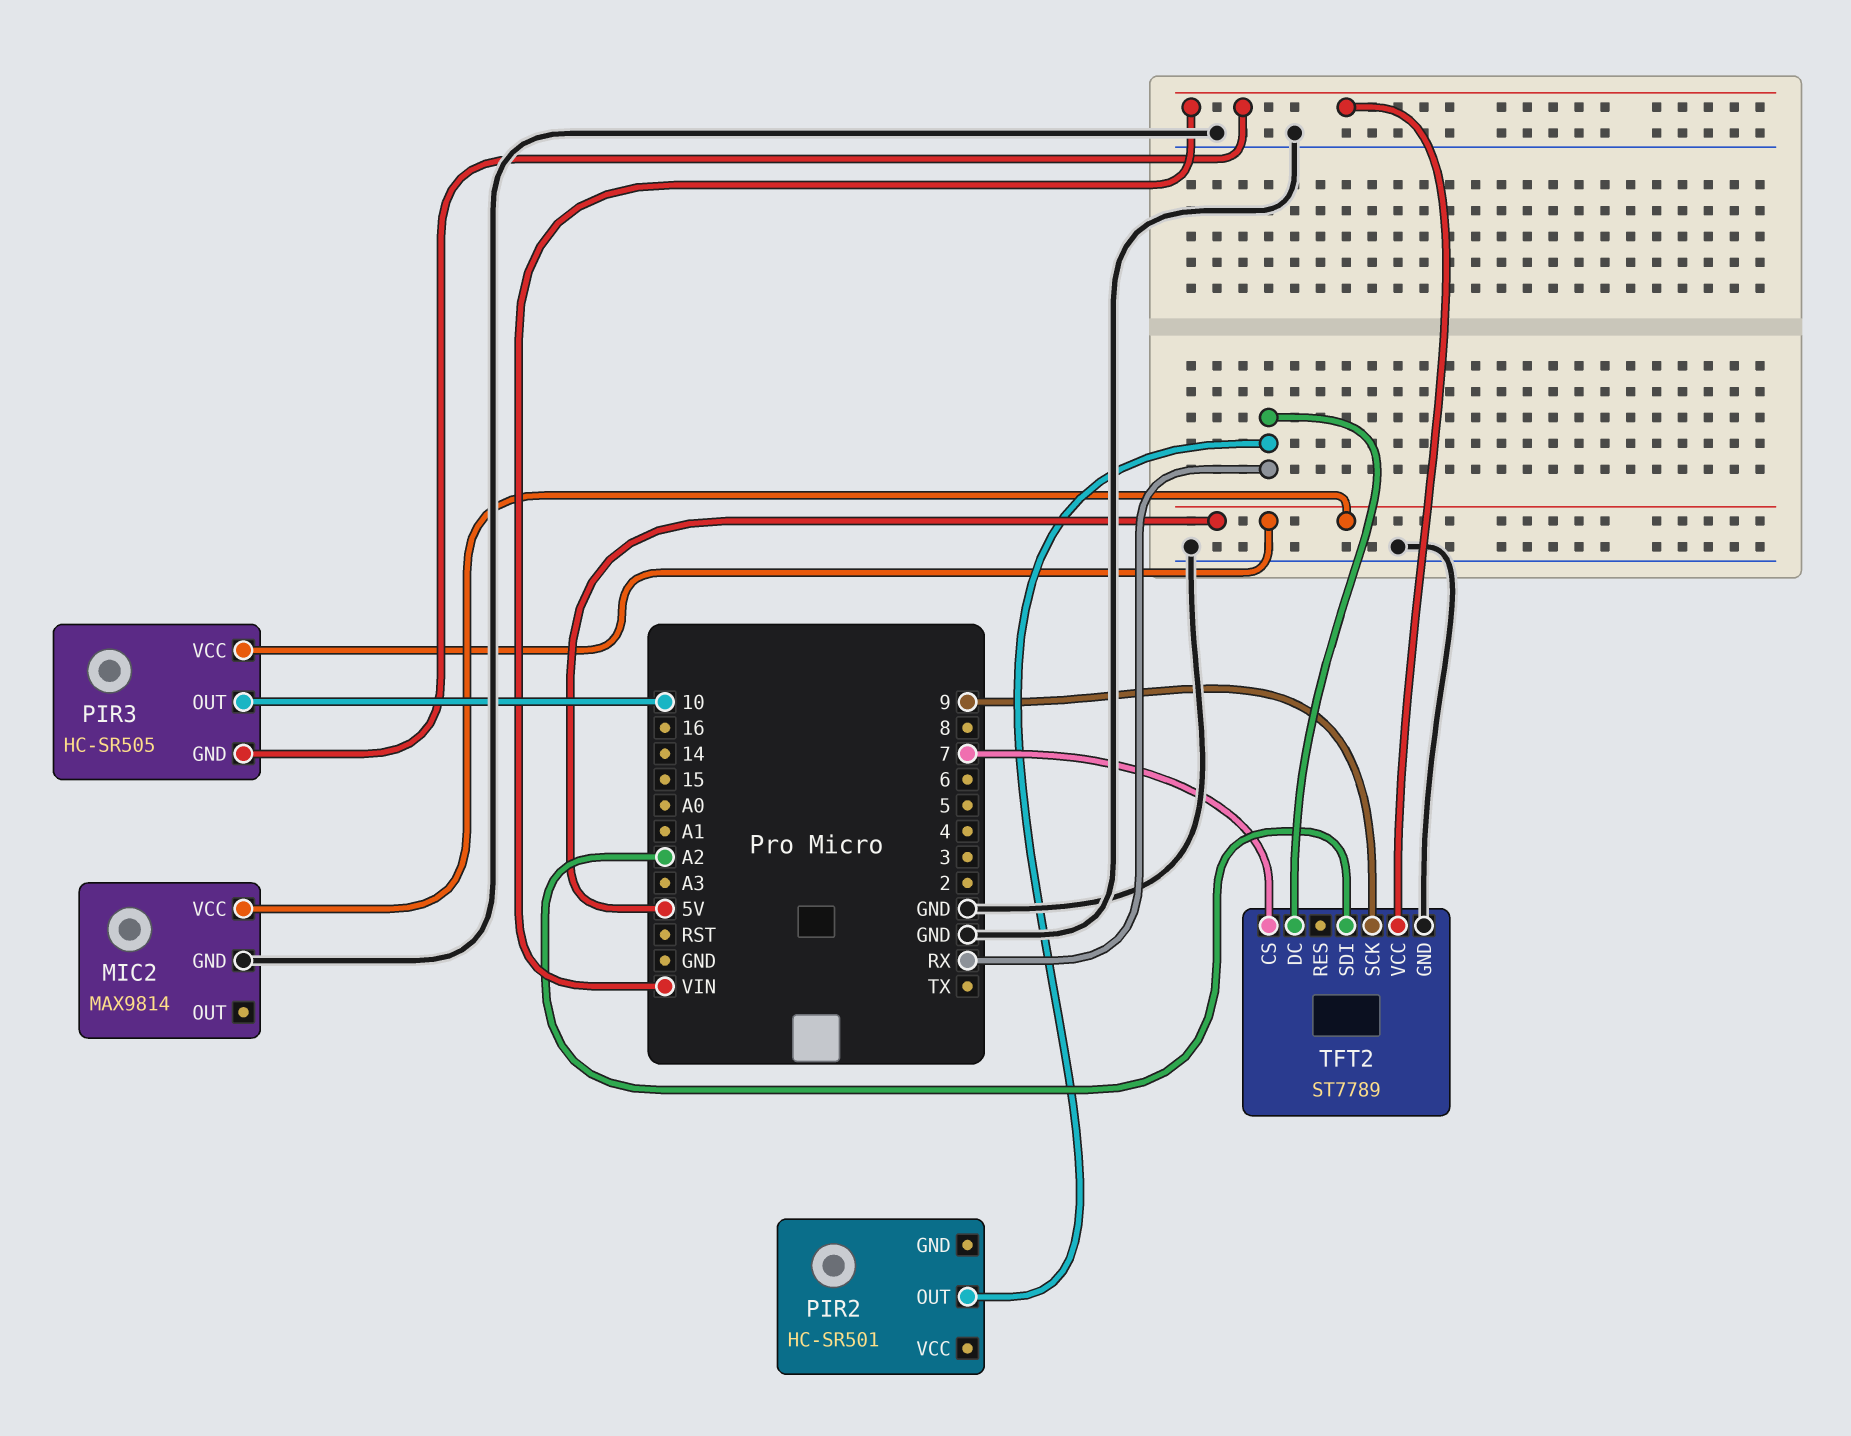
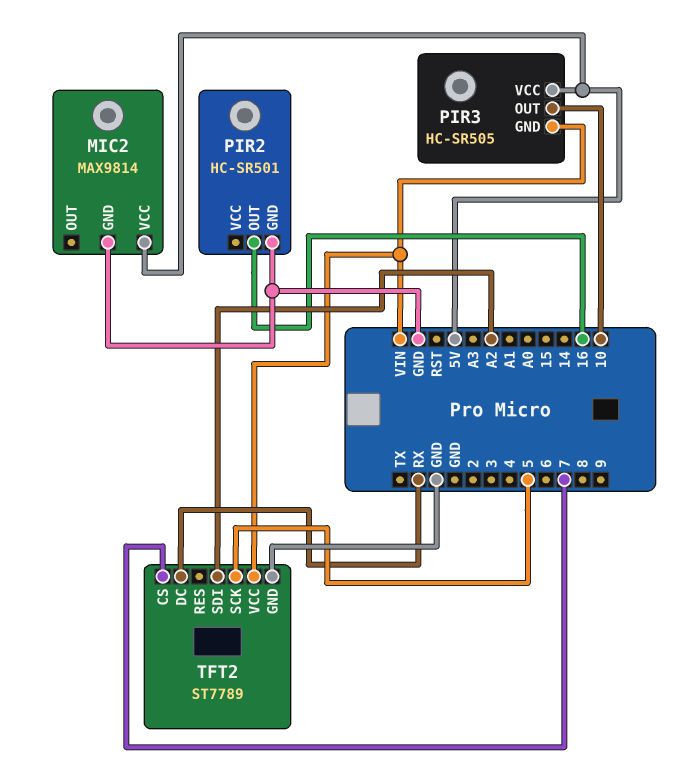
PIR2 pin GND: none -> GND
PIR2 pin OUT: RX -> 16
TFT2 pin SCK: 9 -> 5

